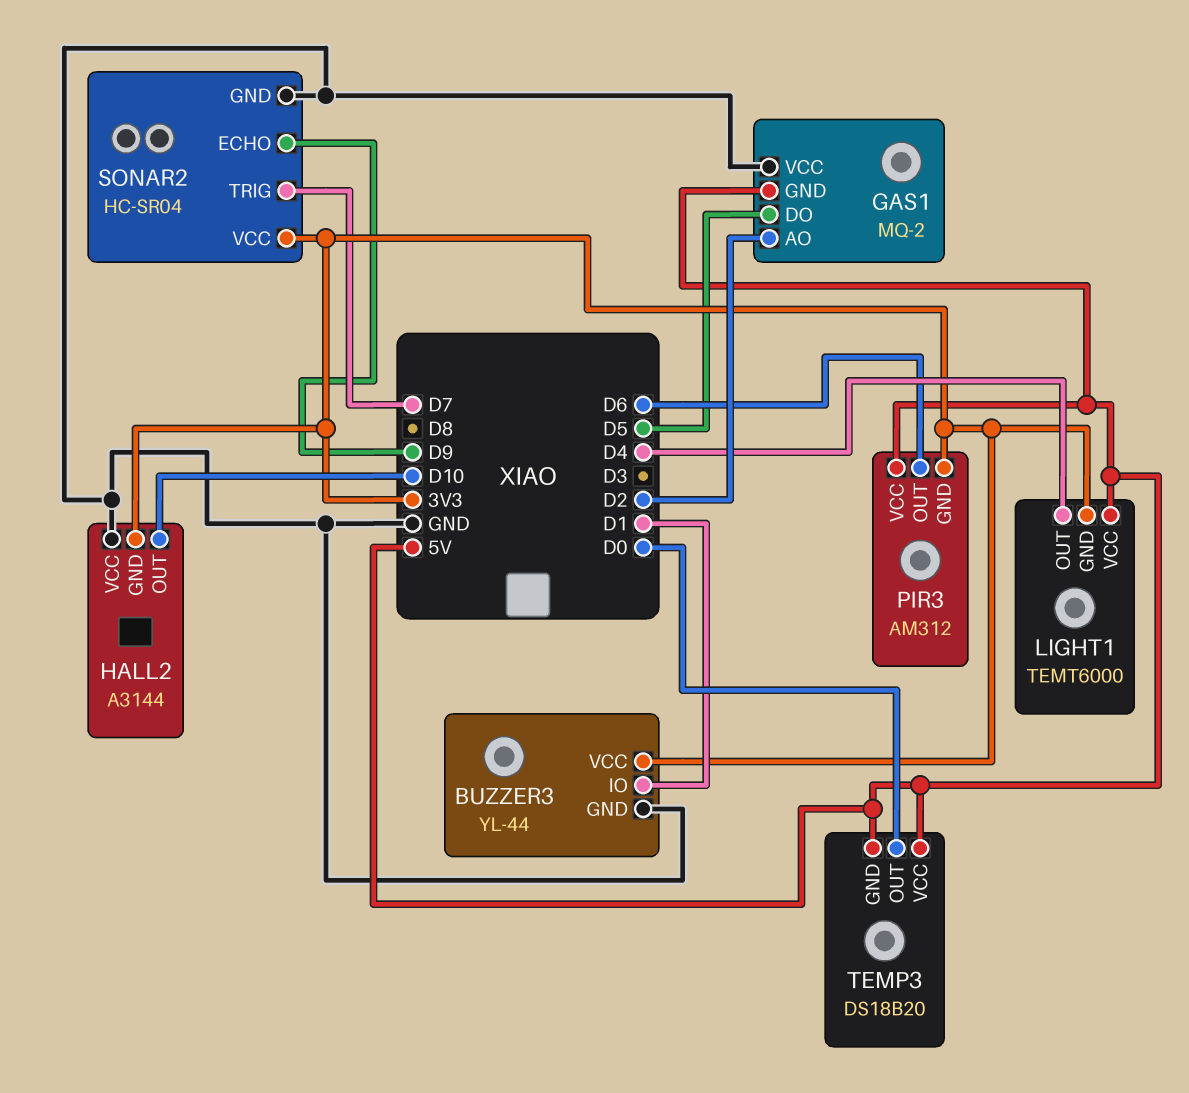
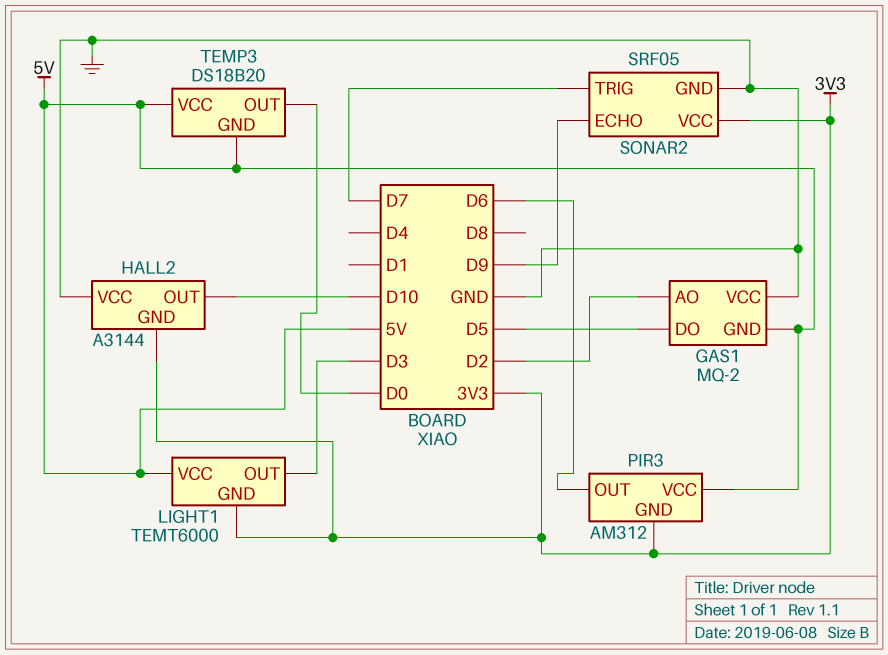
BUZZER3: YL-44 -> none
BUZZER3 pin GND: GND -> none
BUZZER3 pin IO: D1 -> none
BUZZER3 pin VCC: 3V3 -> none
LIGHT1 pin OUT: D4 -> D3
SONAR2: HC-SR04 -> SRF05

